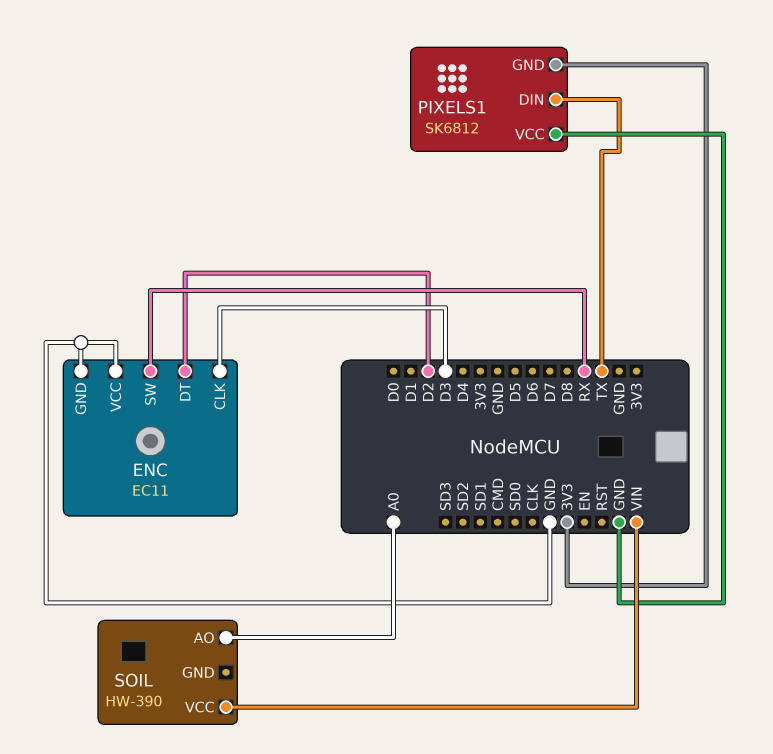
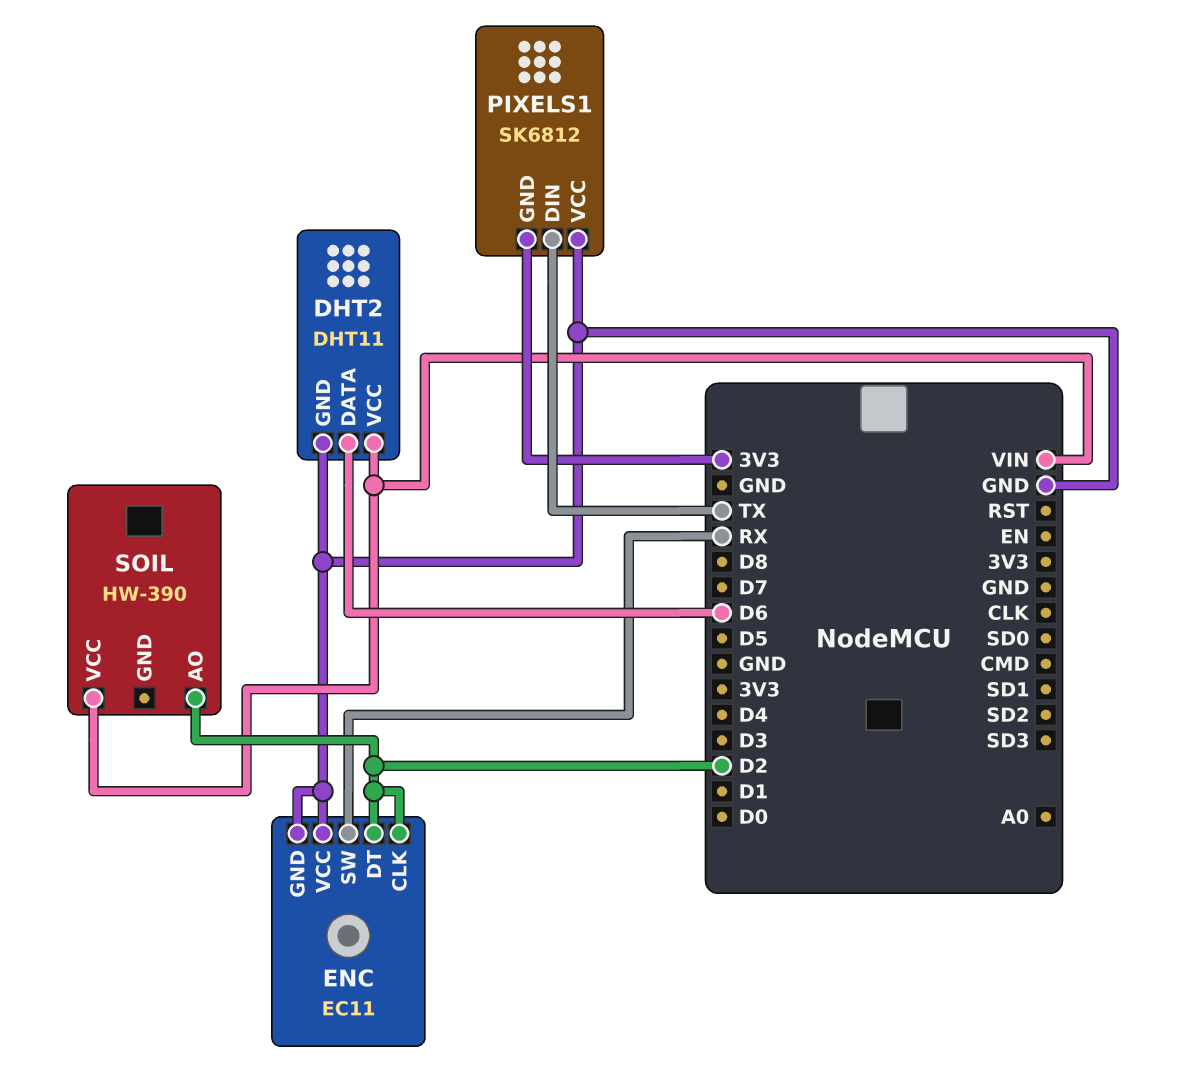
DHT2: none -> DHT11
DHT2 pin DATA: none -> D6
DHT2 pin GND: none -> GND
DHT2 pin VCC: none -> VIN
ENC pin CLK: D3 -> D2
SOIL pin AO: A0 -> D2

